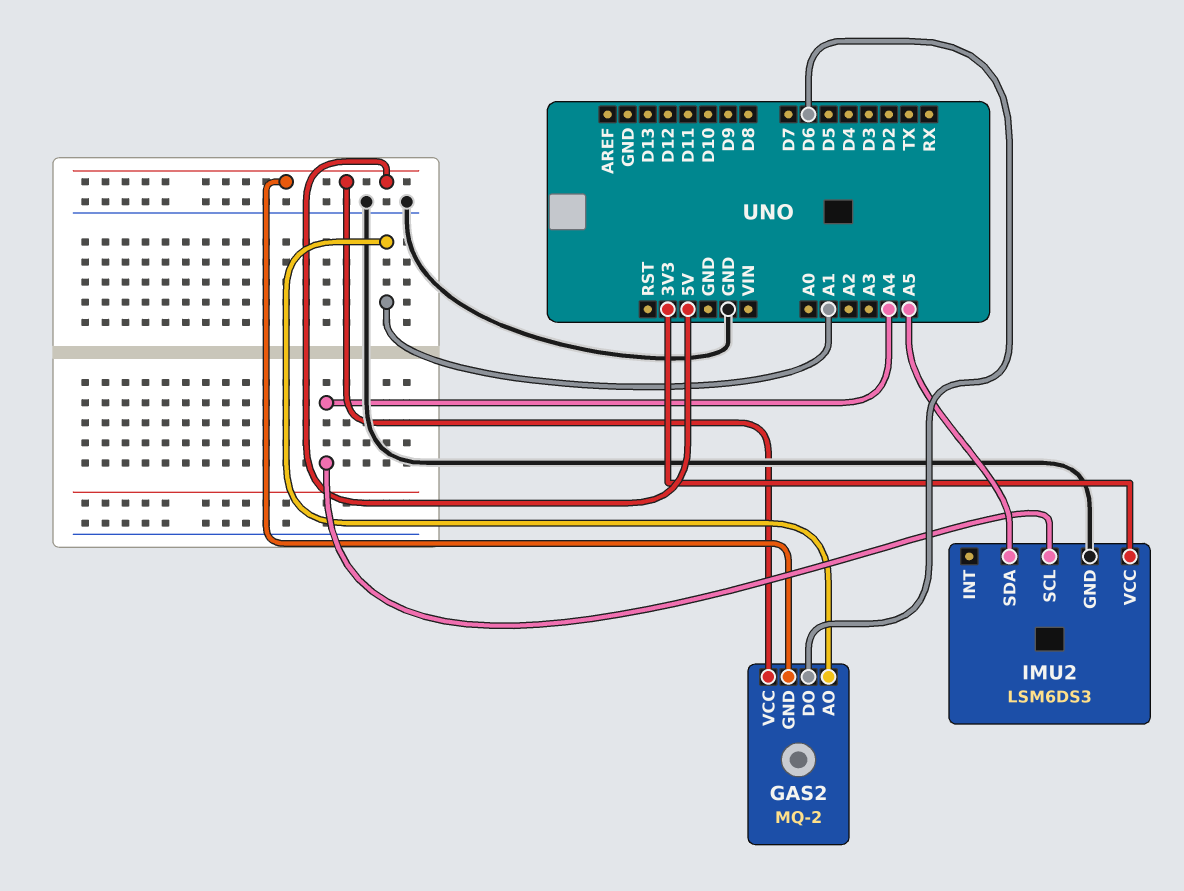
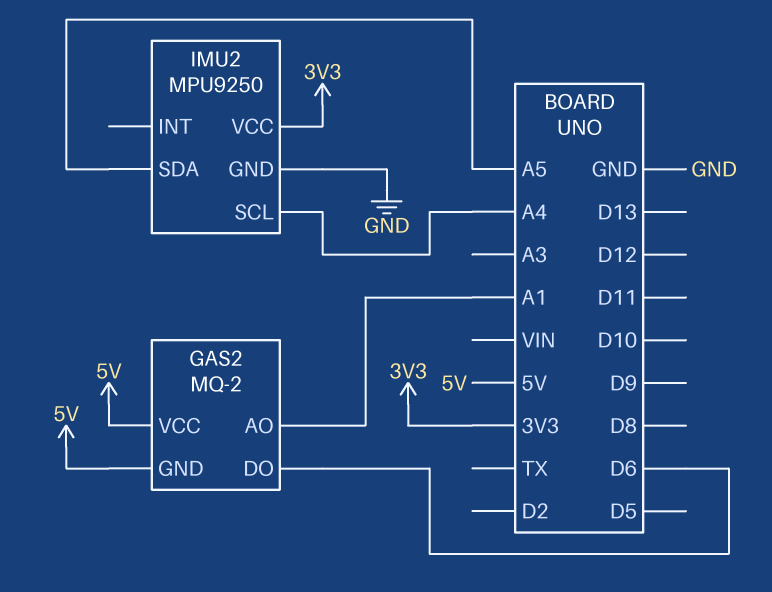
IMU2: LSM6DS3 -> MPU9250

